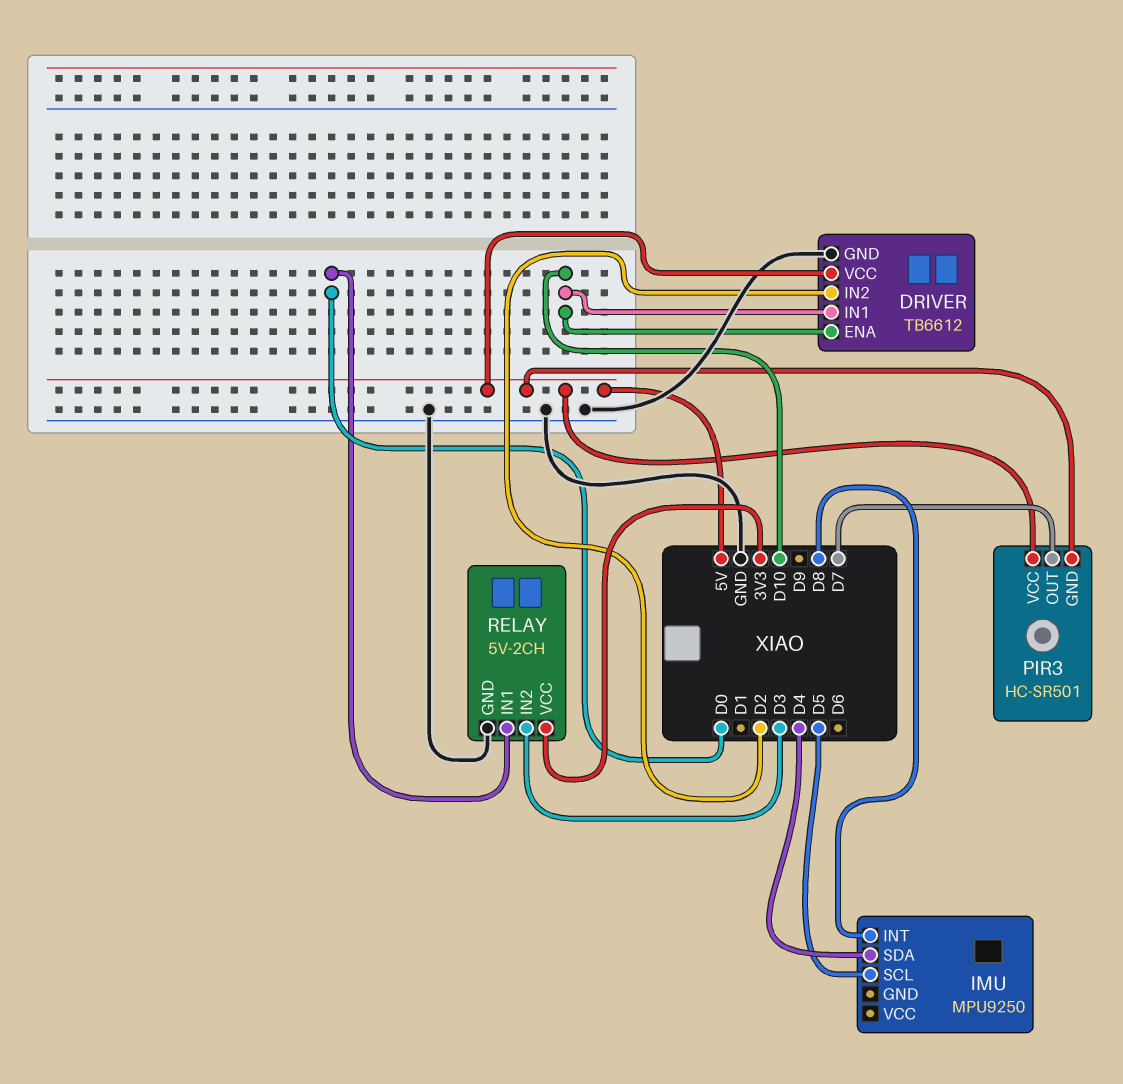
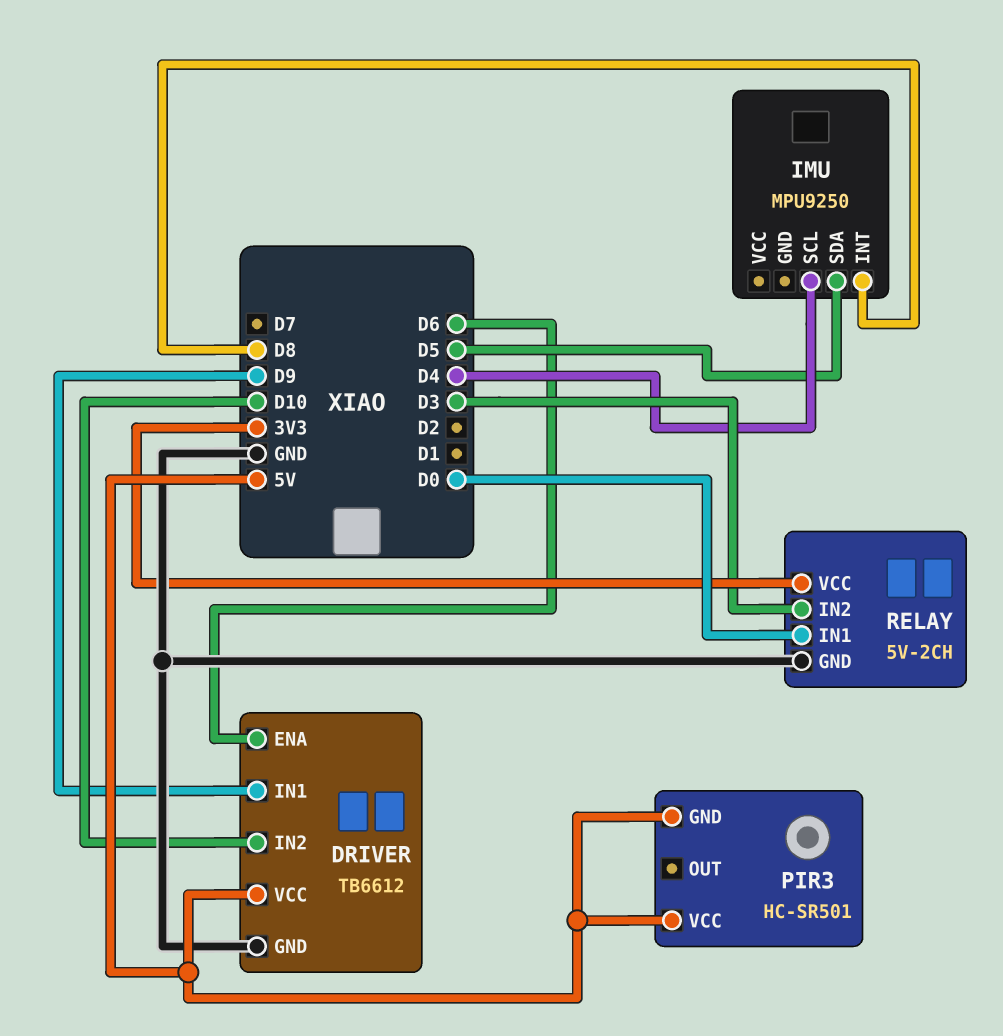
DRIVER pin ENA: D10 -> D6
DRIVER pin IN1: D10 -> D9
DRIVER pin IN2: D2 -> D10
IMU pin SCL: D5 -> D4
IMU pin SDA: D4 -> D5
PIR3 pin OUT: D7 -> none

